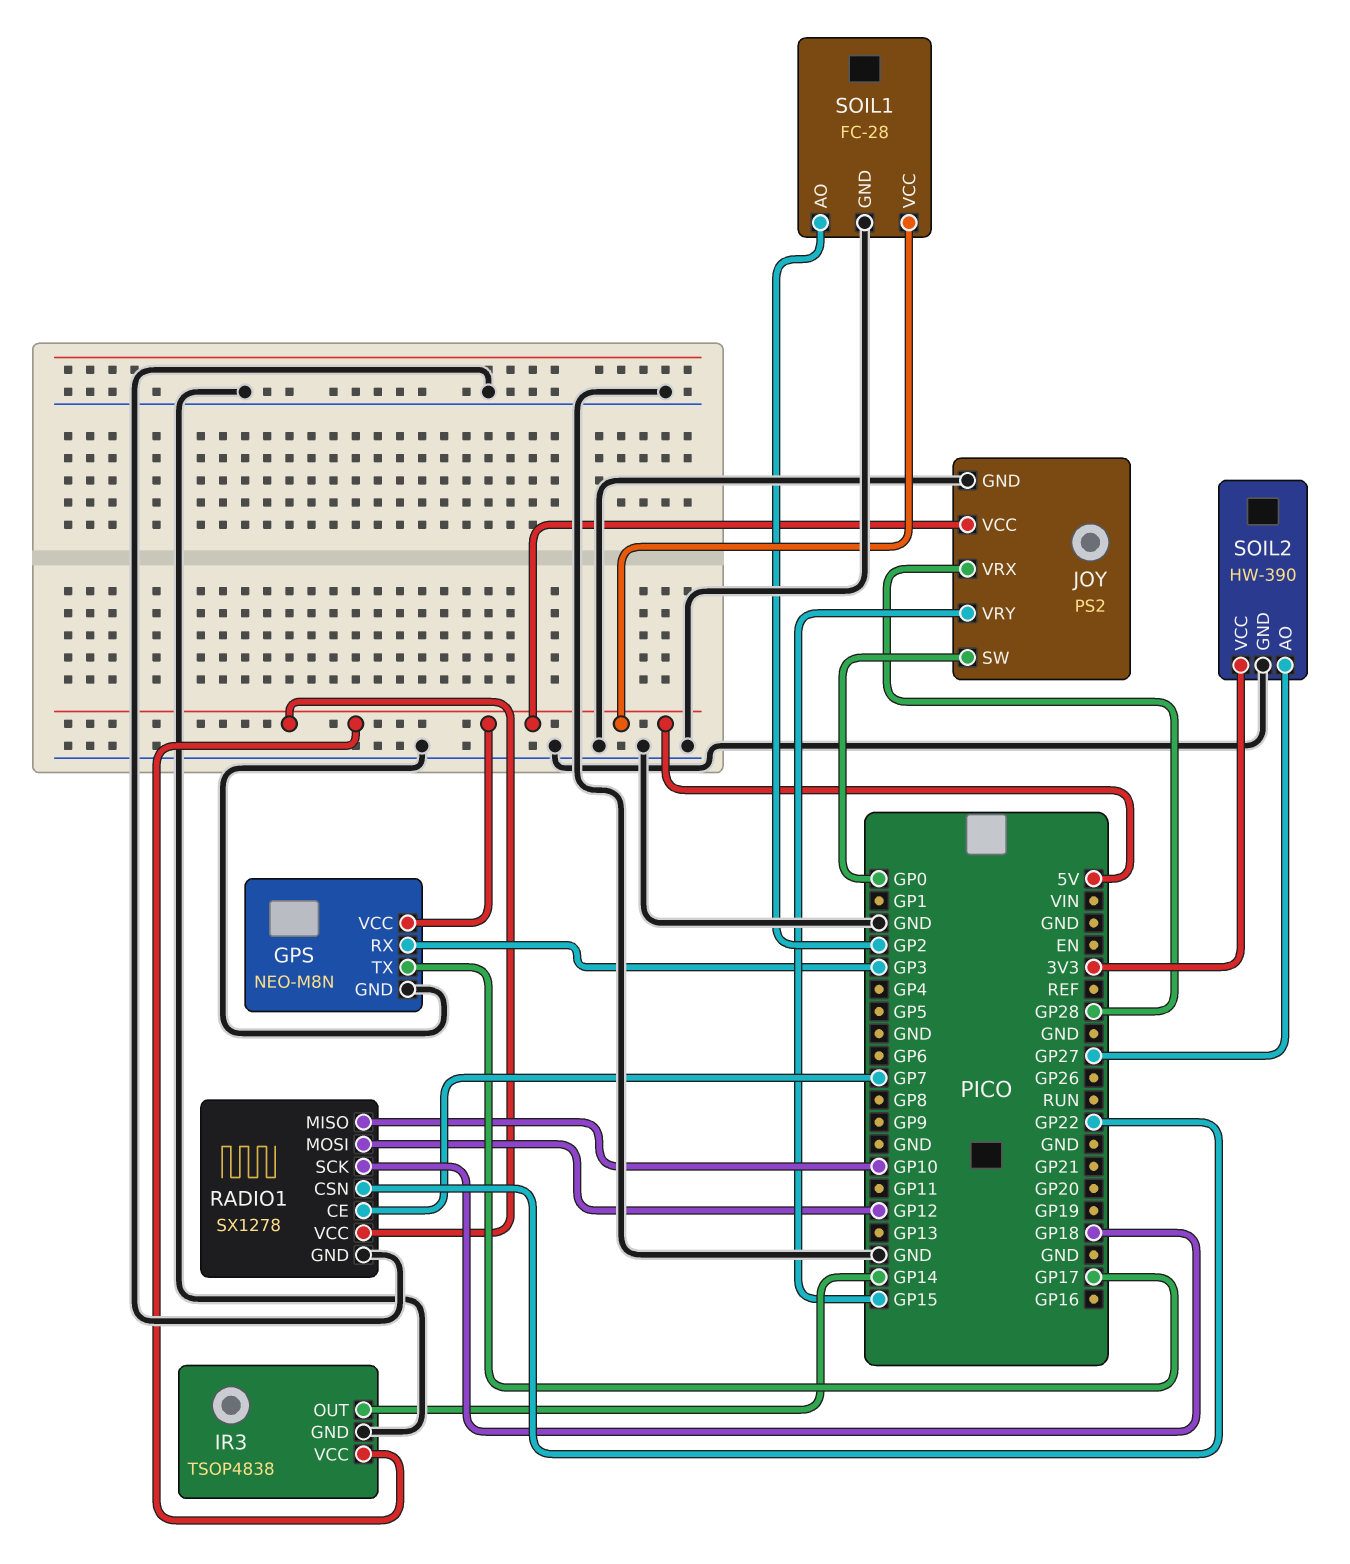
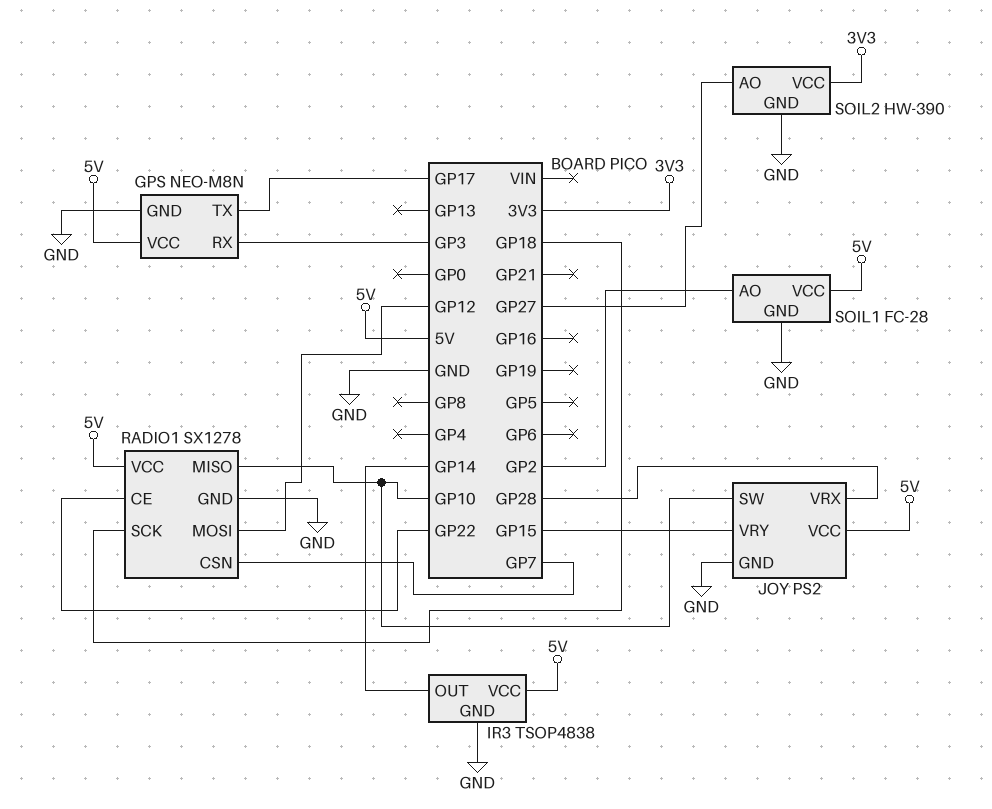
JOY pin SW: GP0 -> GP10
RADIO1 pin CE: GP7 -> GP22
RADIO1 pin CSN: GP22 -> GP7

